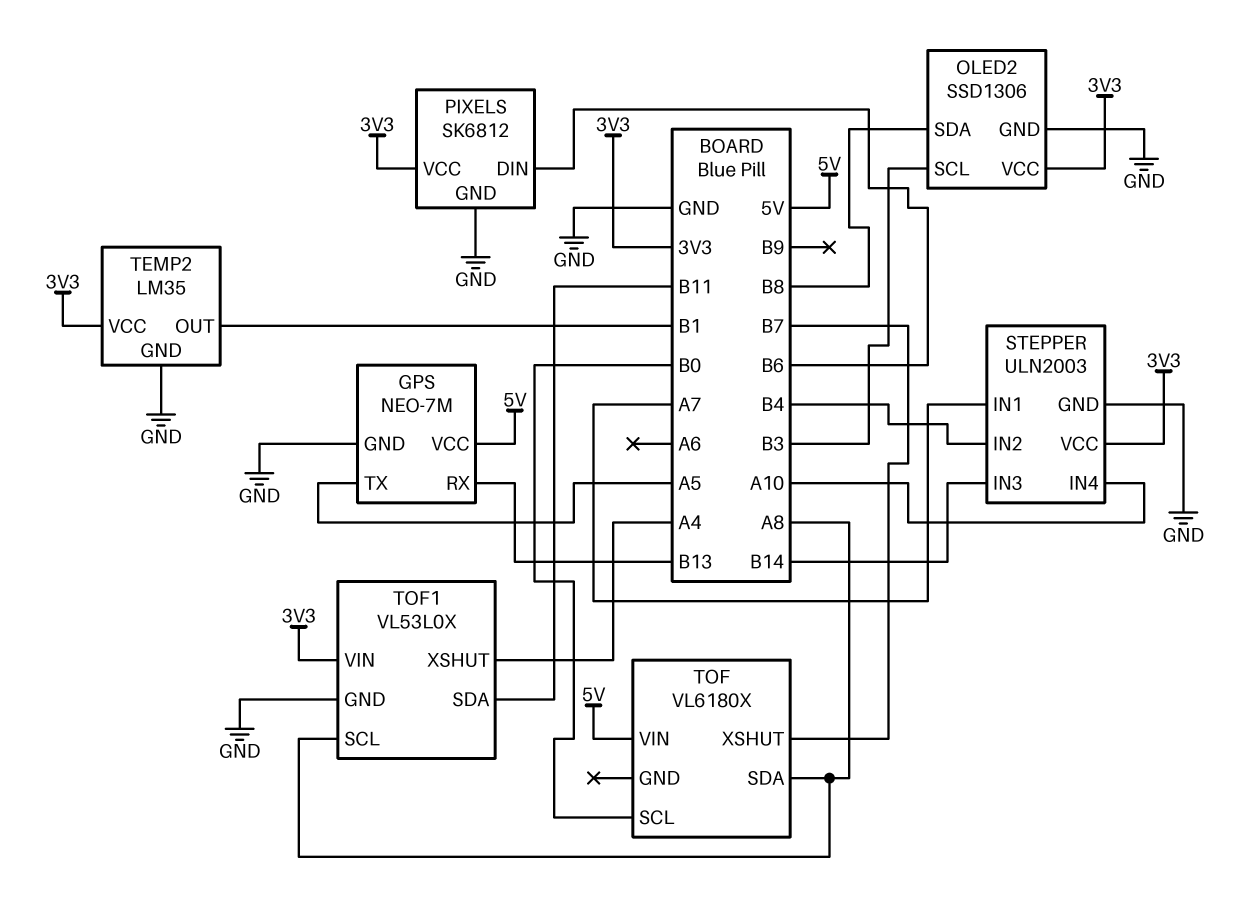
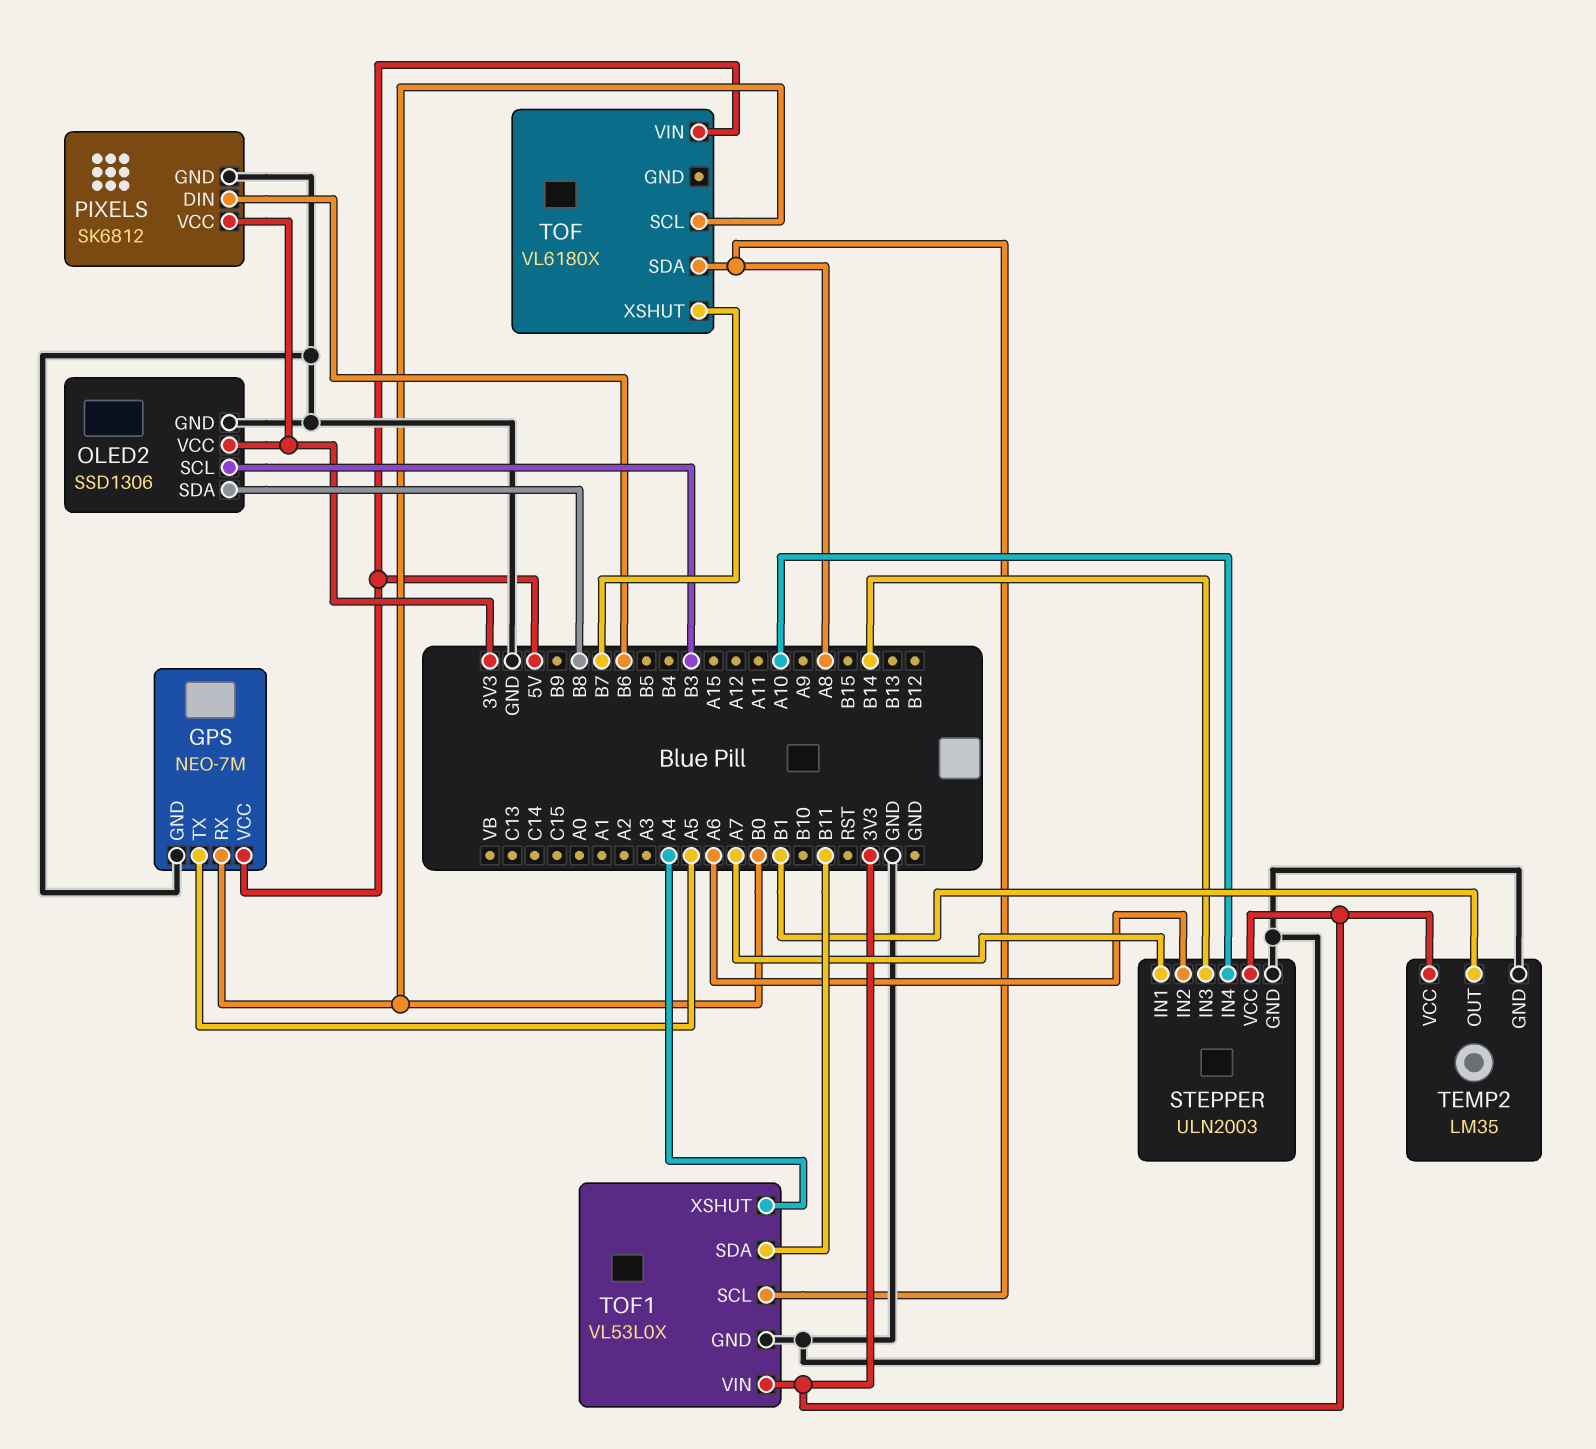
GPS pin RX: B13 -> B0
STEPPER pin IN2: B4 -> A6

